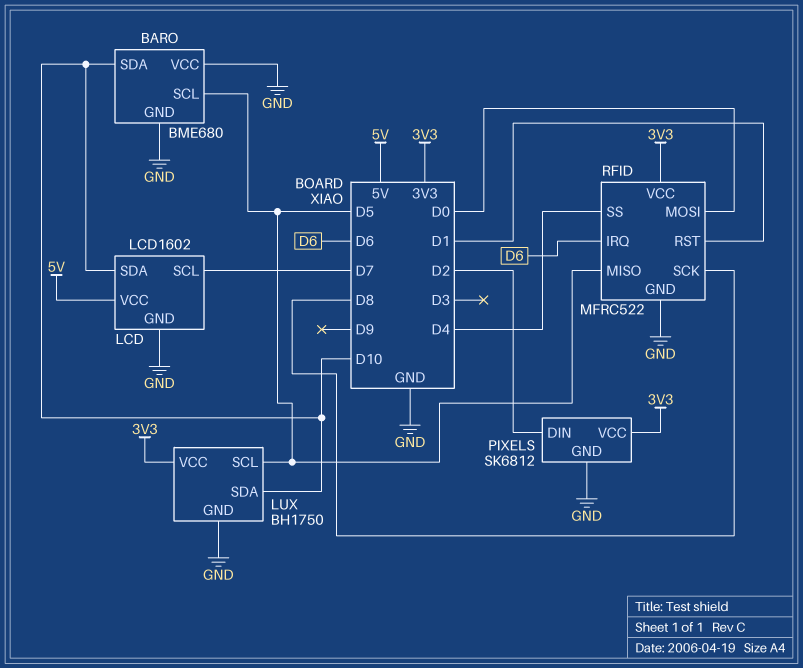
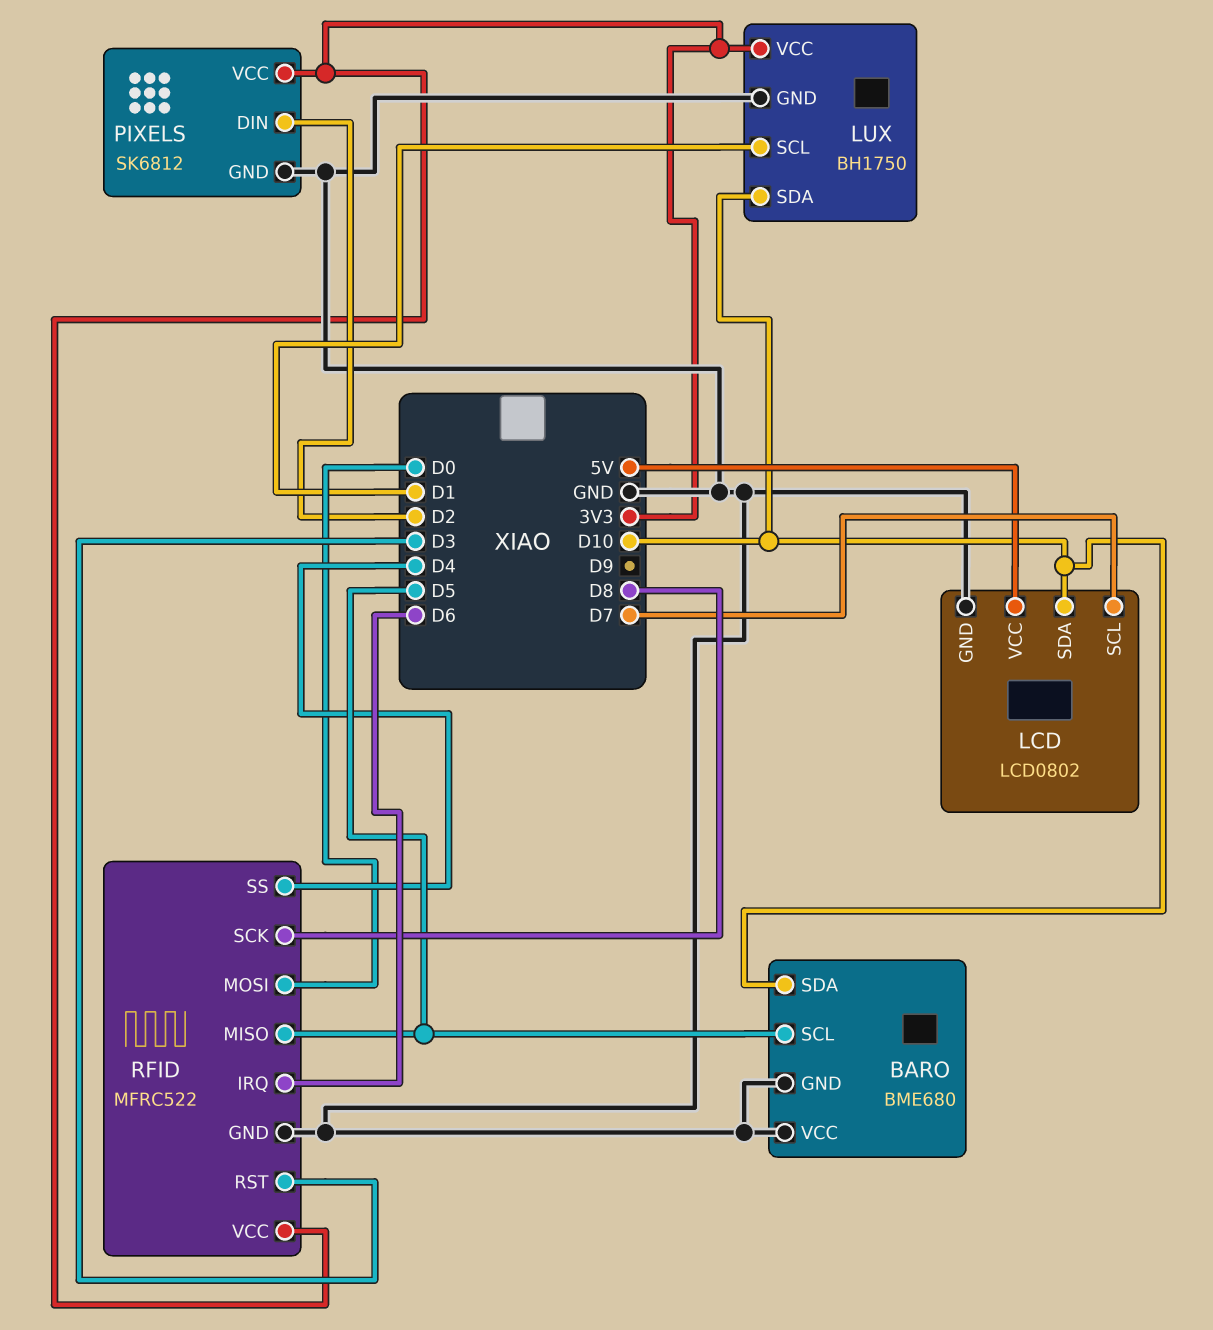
LCD: LCD1602 -> LCD0802
LUX pin SCL: D5 -> D1
RFID pin RST: D1 -> D3

